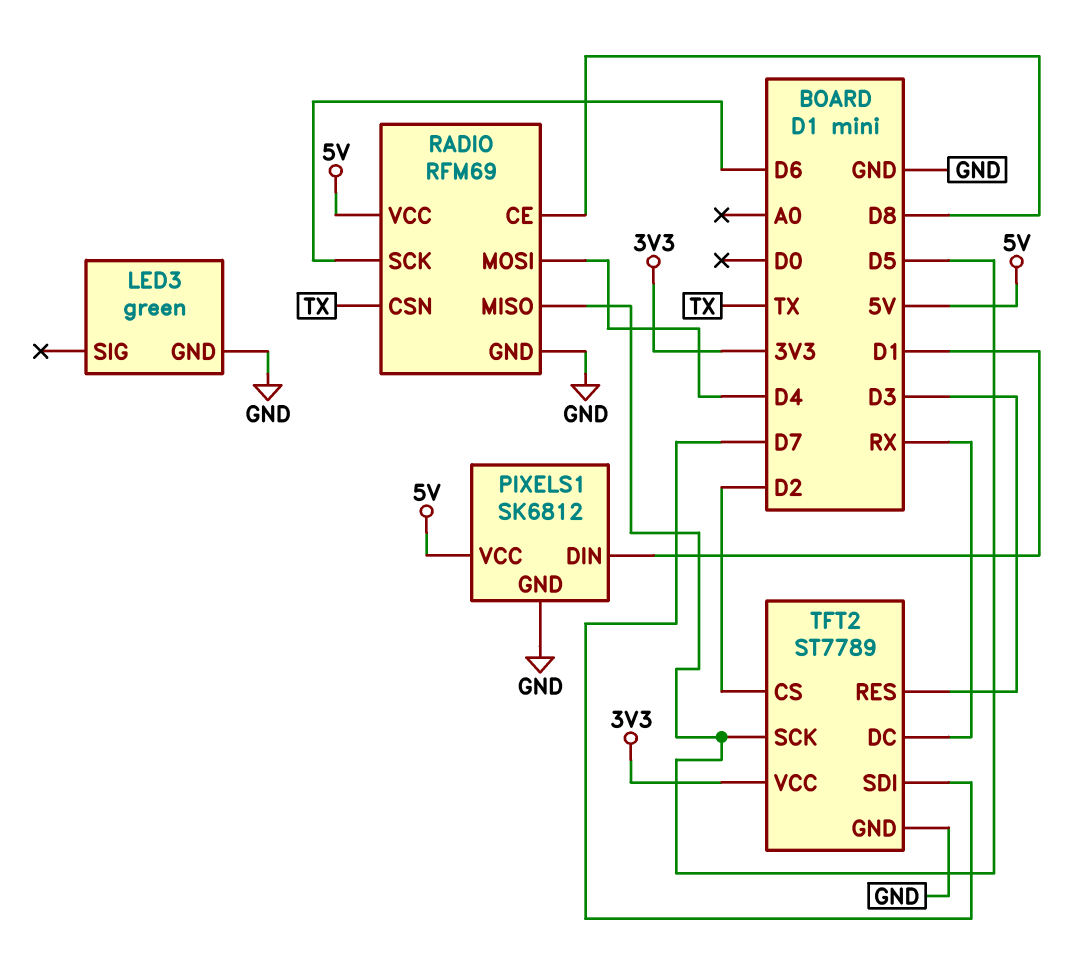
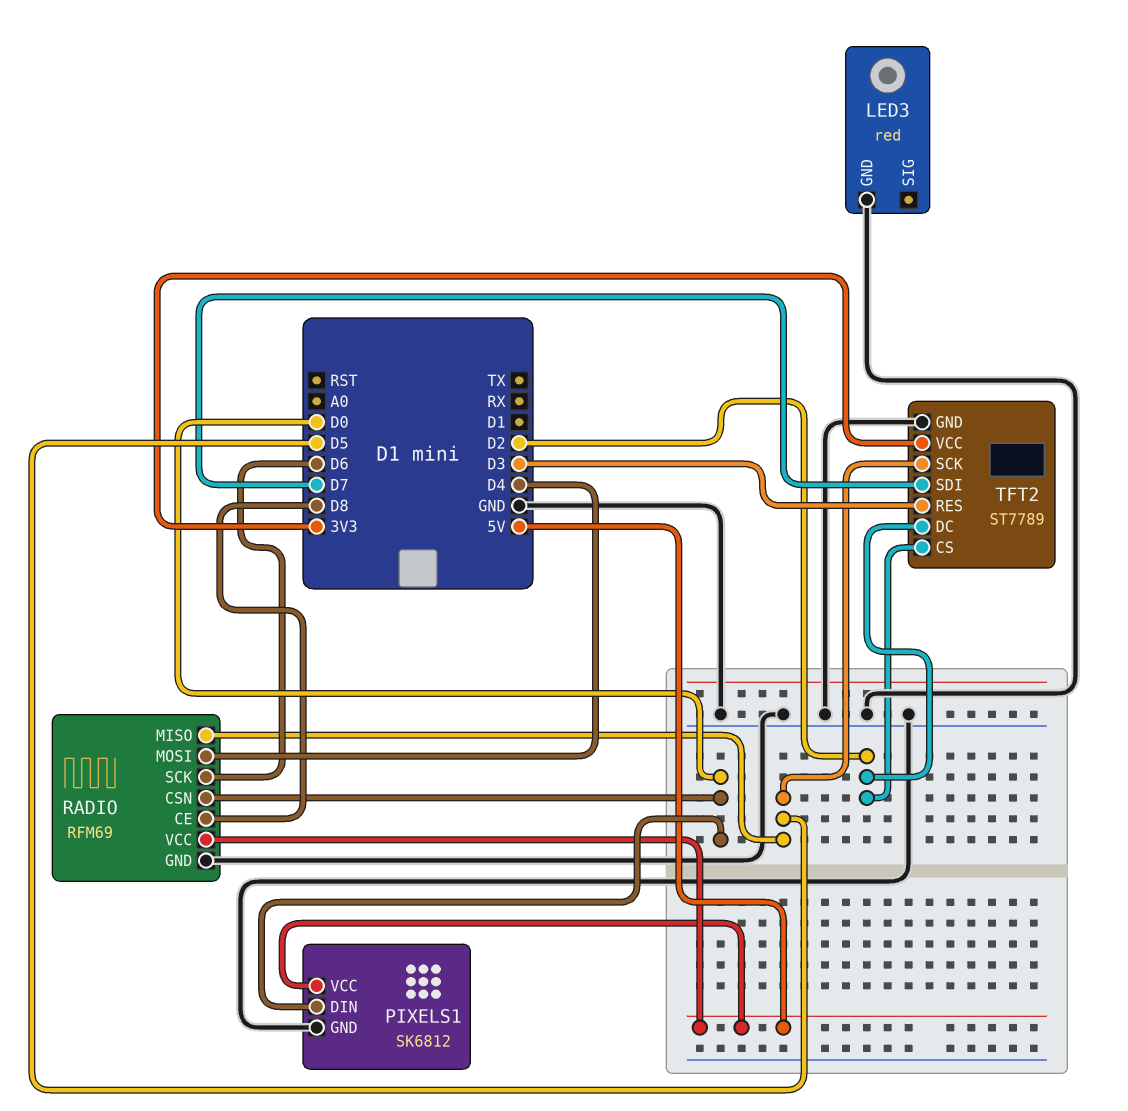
LED3: green -> red
PIXELS1 pin DIN: D1 -> D0
RADIO pin CSN: TX -> D0
TFT2 pin DC: RX -> D2

